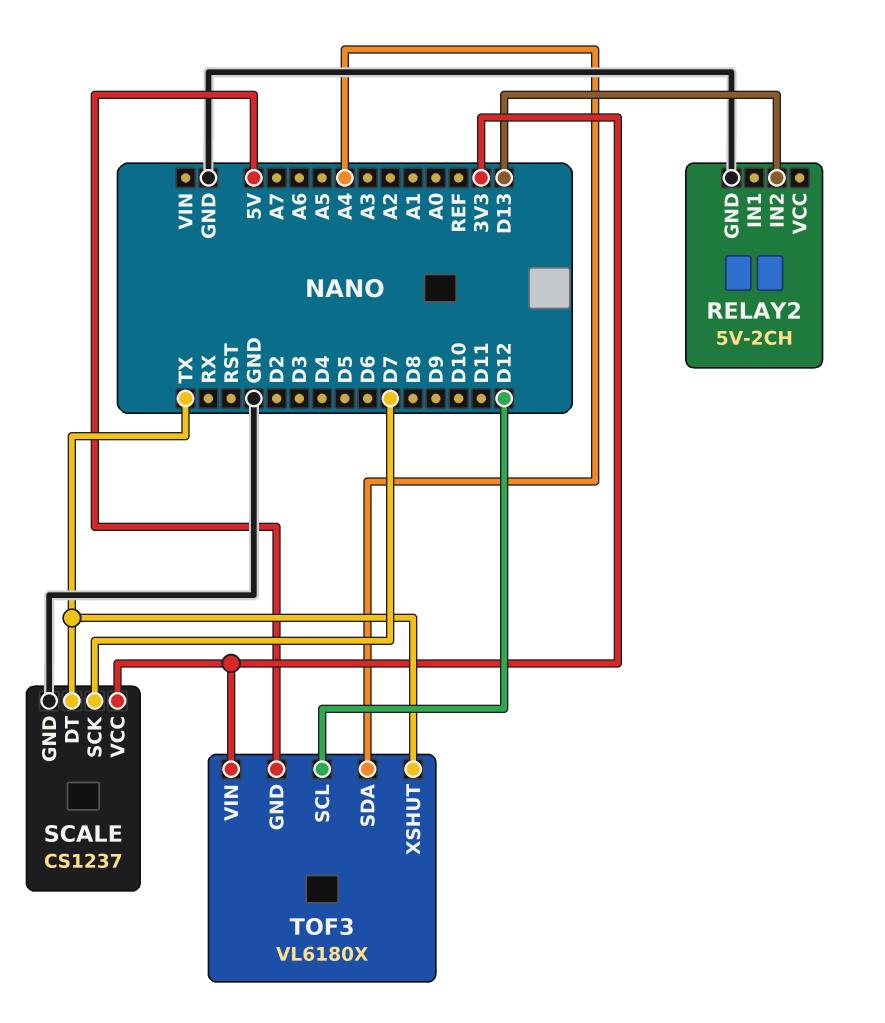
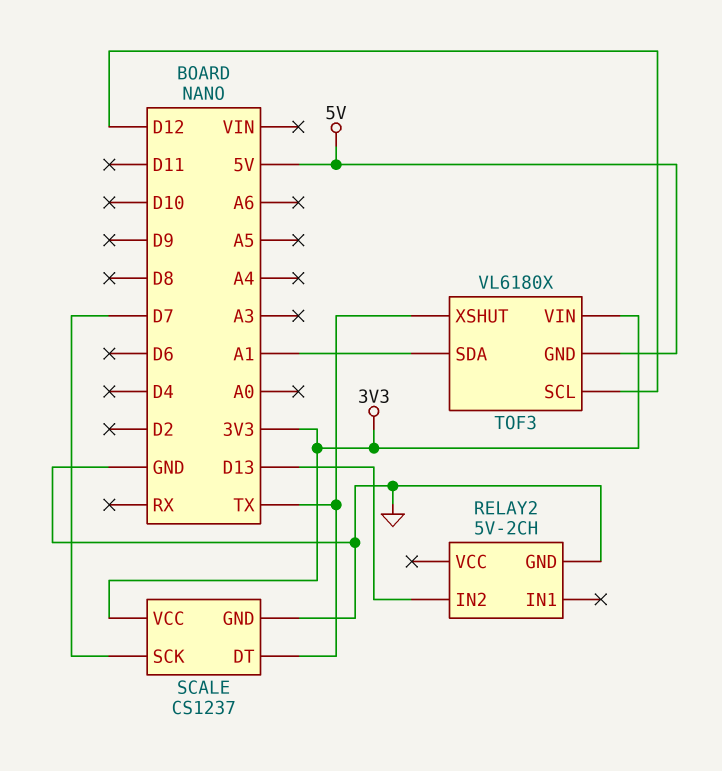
TOF3 pin SDA: A4 -> A1

